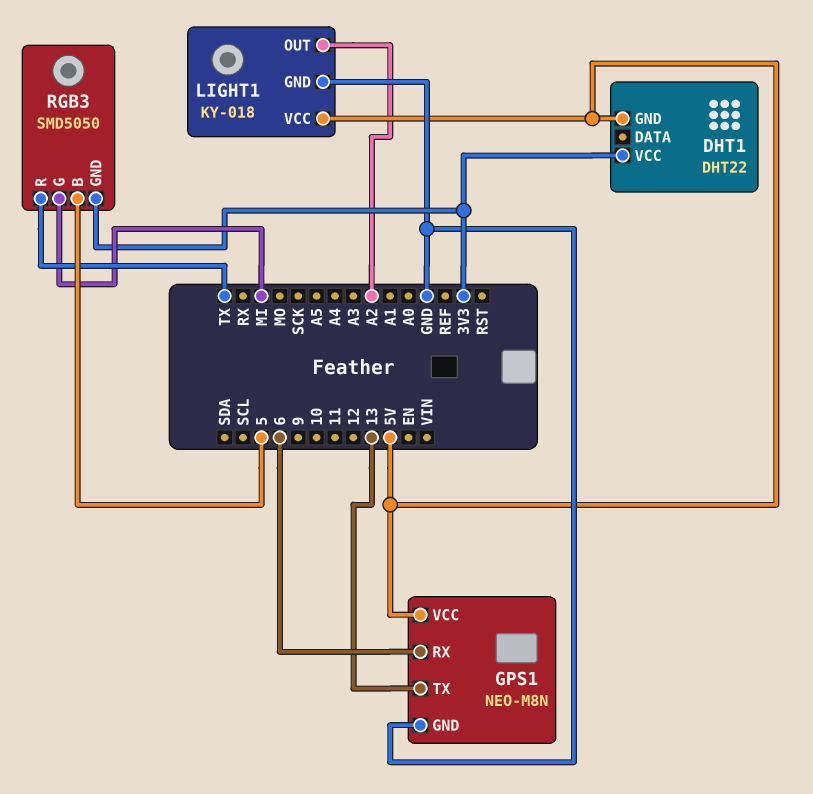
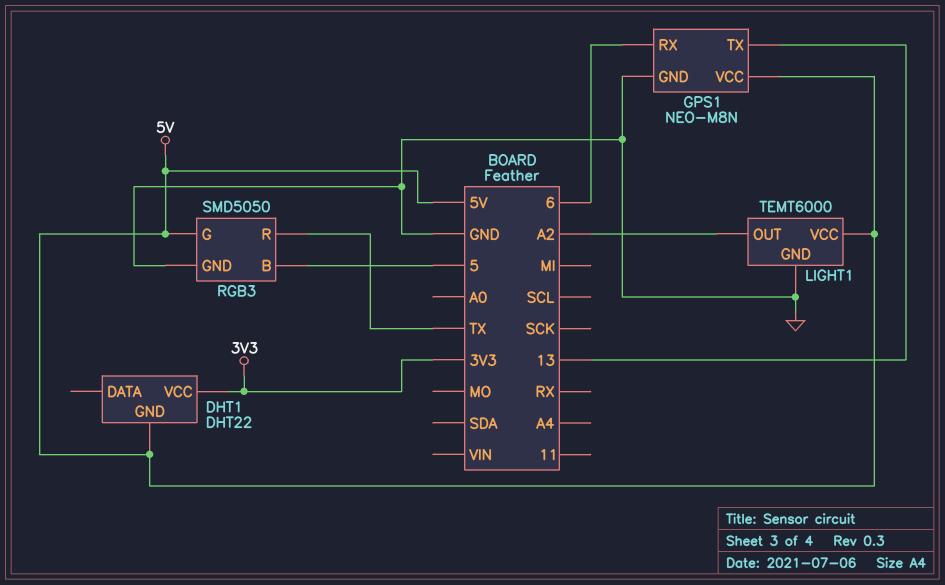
LIGHT1: KY-018 -> TEMT6000
RGB3 pin G: MI -> 5V
RGB3 pin GND: 3V3 -> GND

